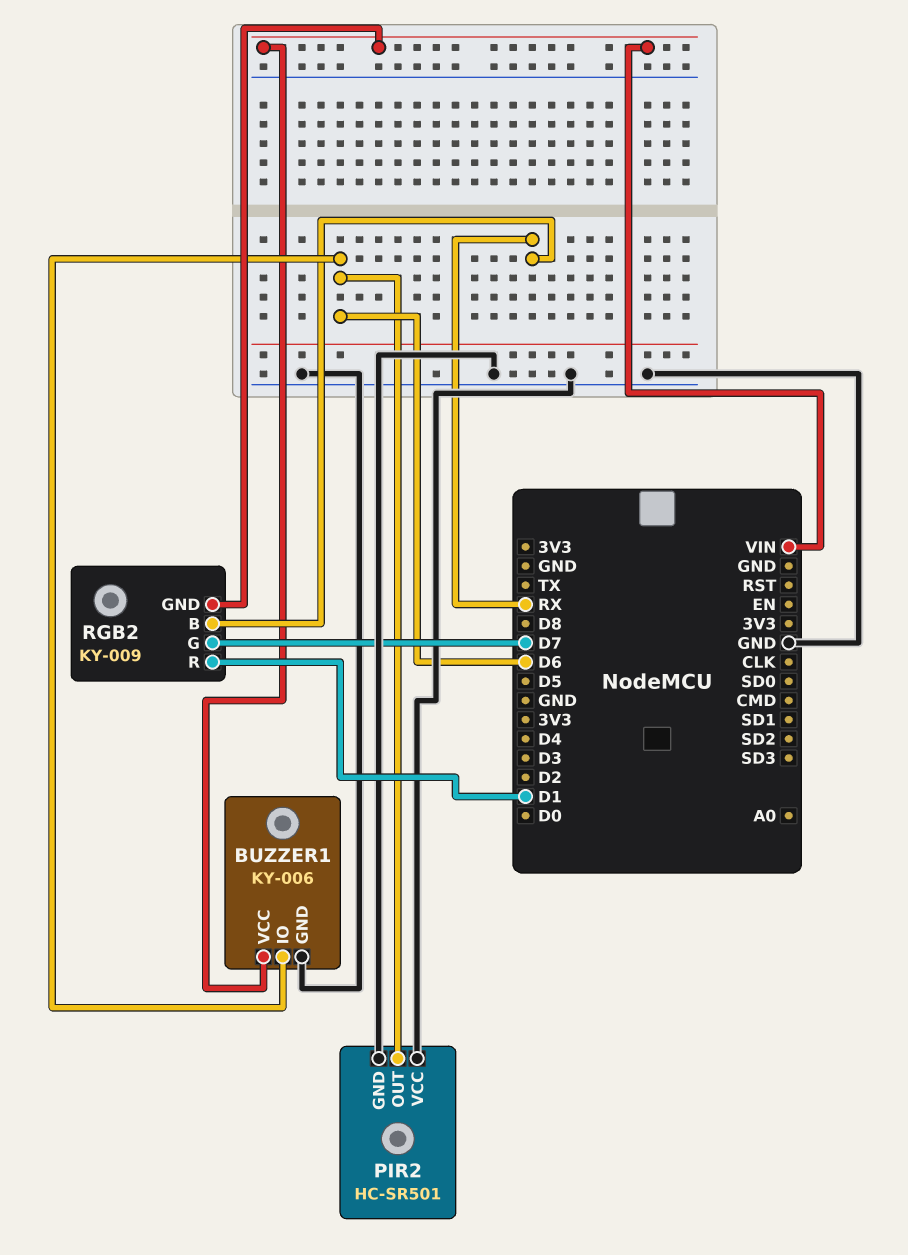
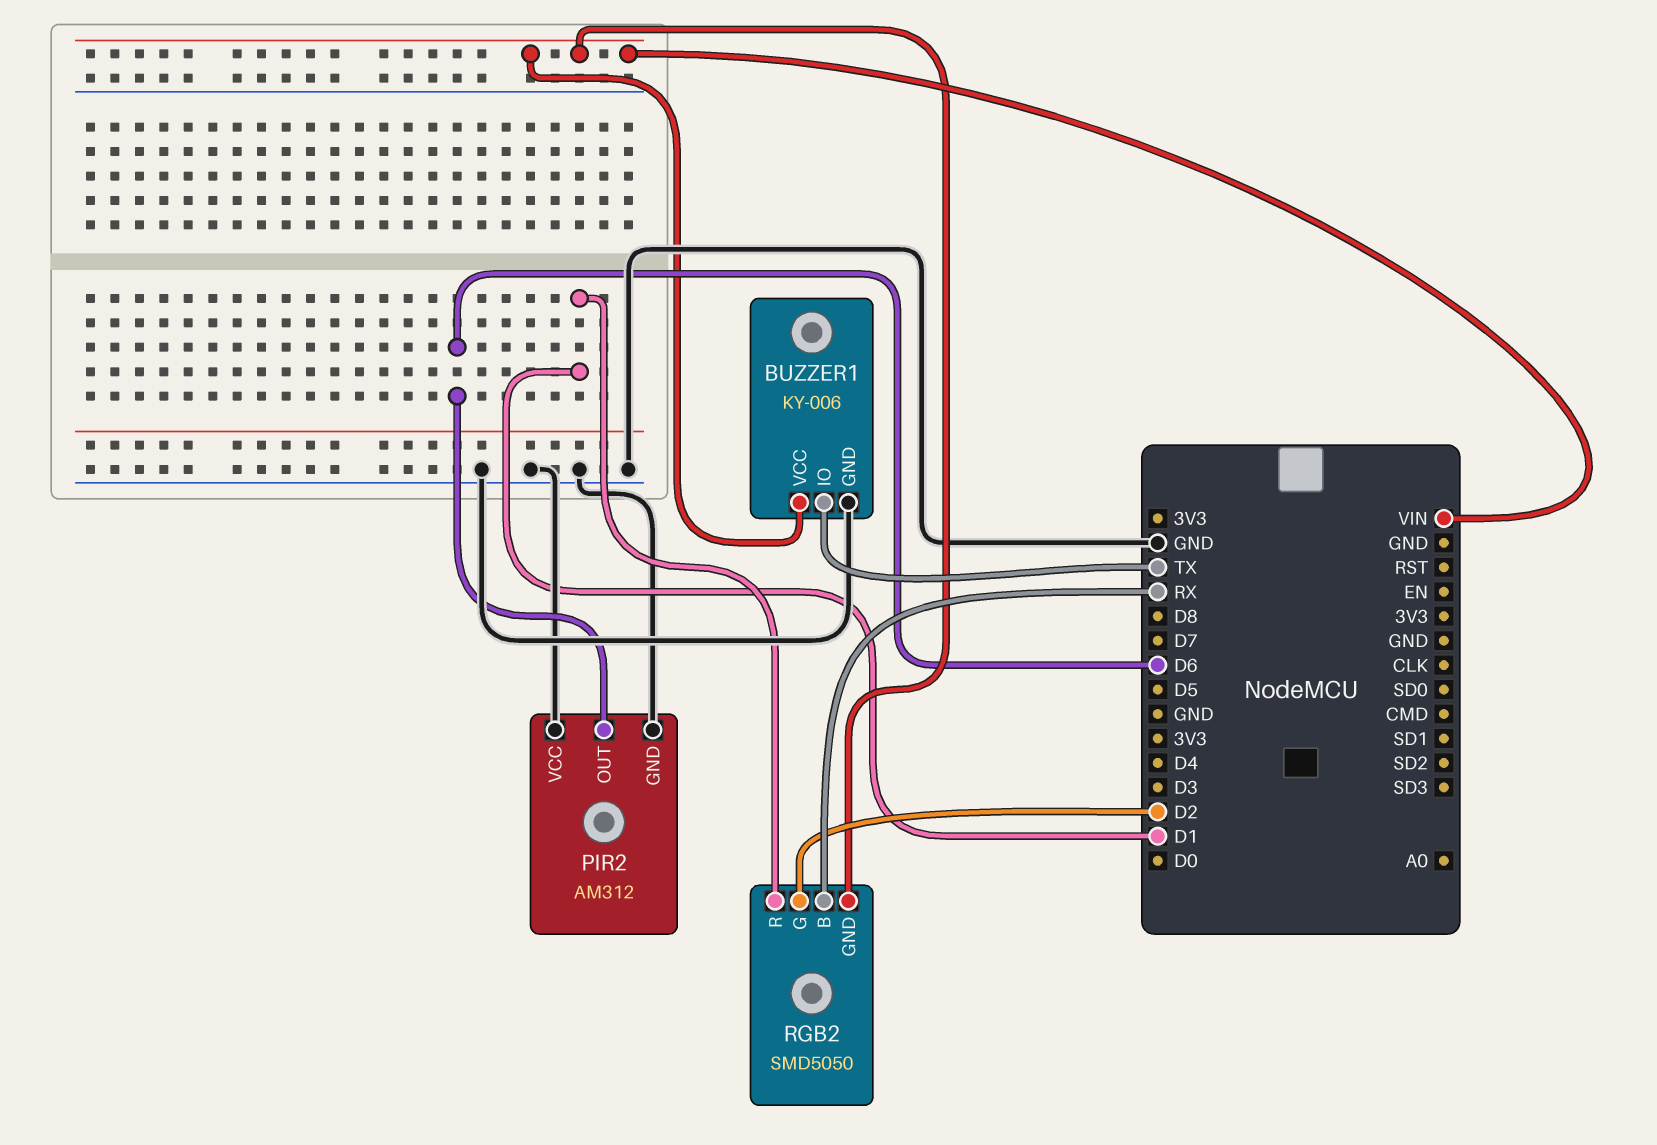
BUZZER1 pin IO: D6 -> TX
PIR2: HC-SR501 -> AM312
RGB2: KY-009 -> SMD5050
RGB2 pin G: D7 -> D2

